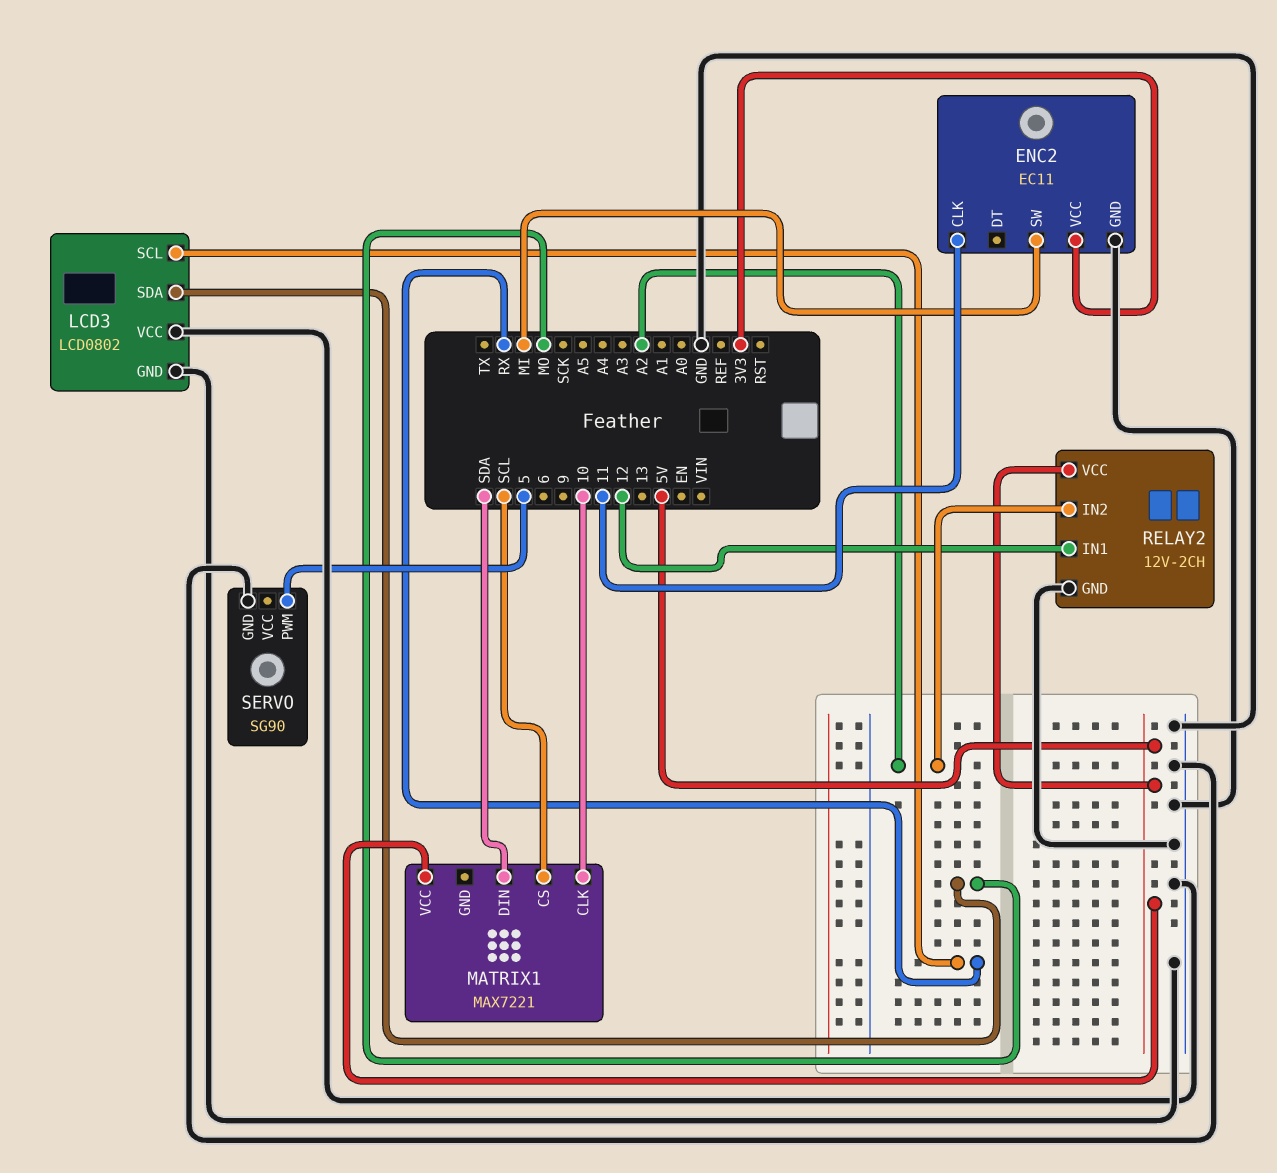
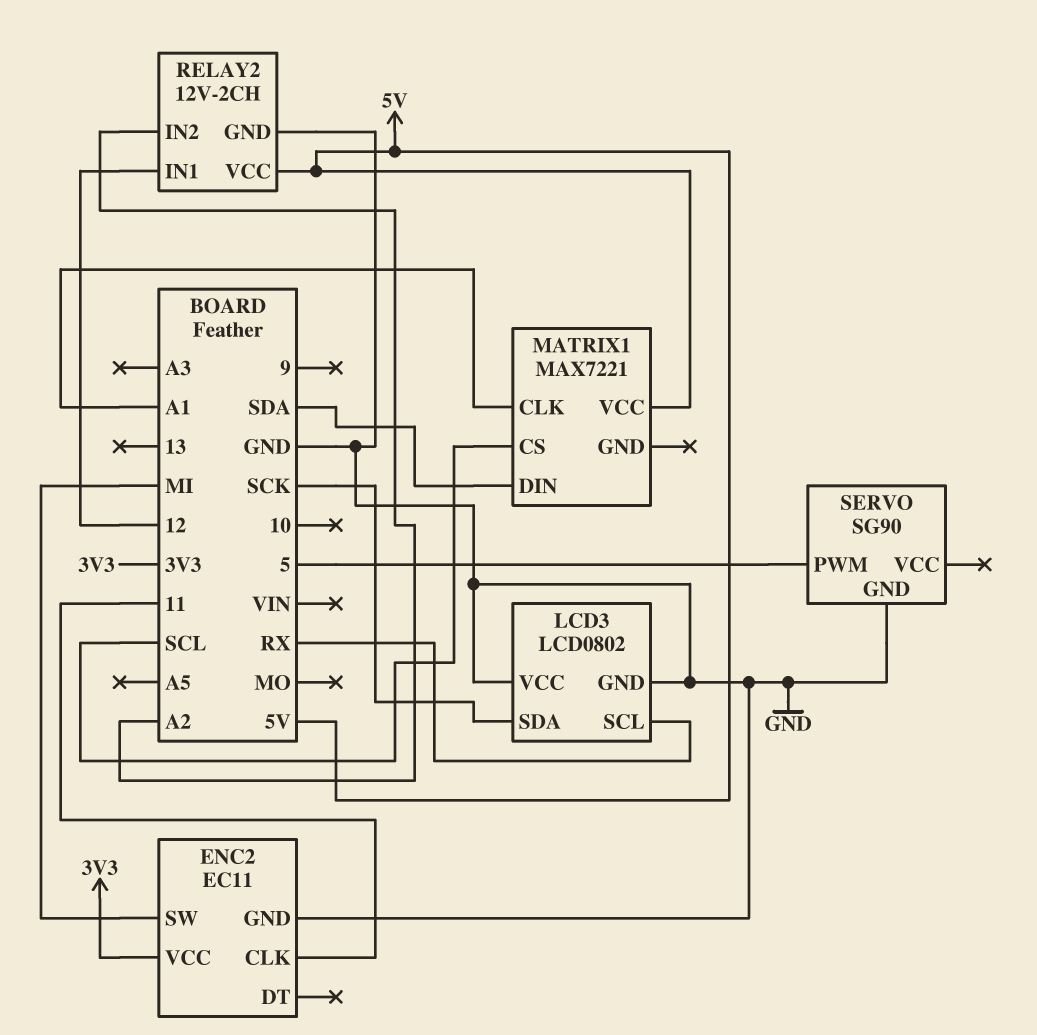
LCD3 pin SDA: MO -> SCK
MATRIX1 pin CLK: 10 -> A1

